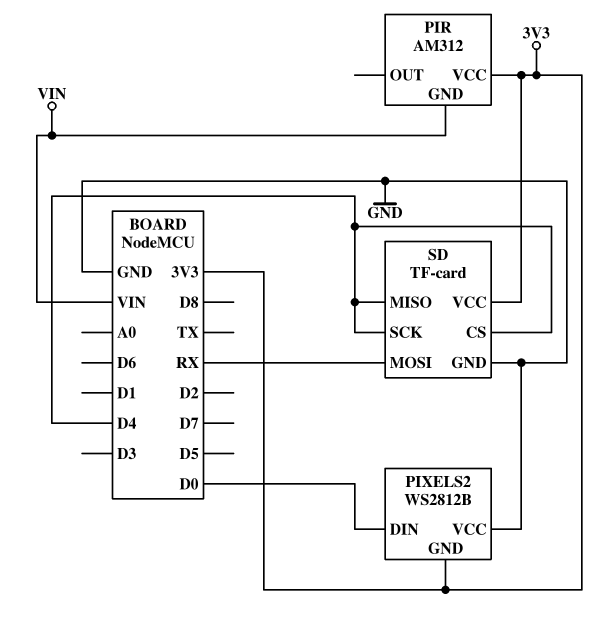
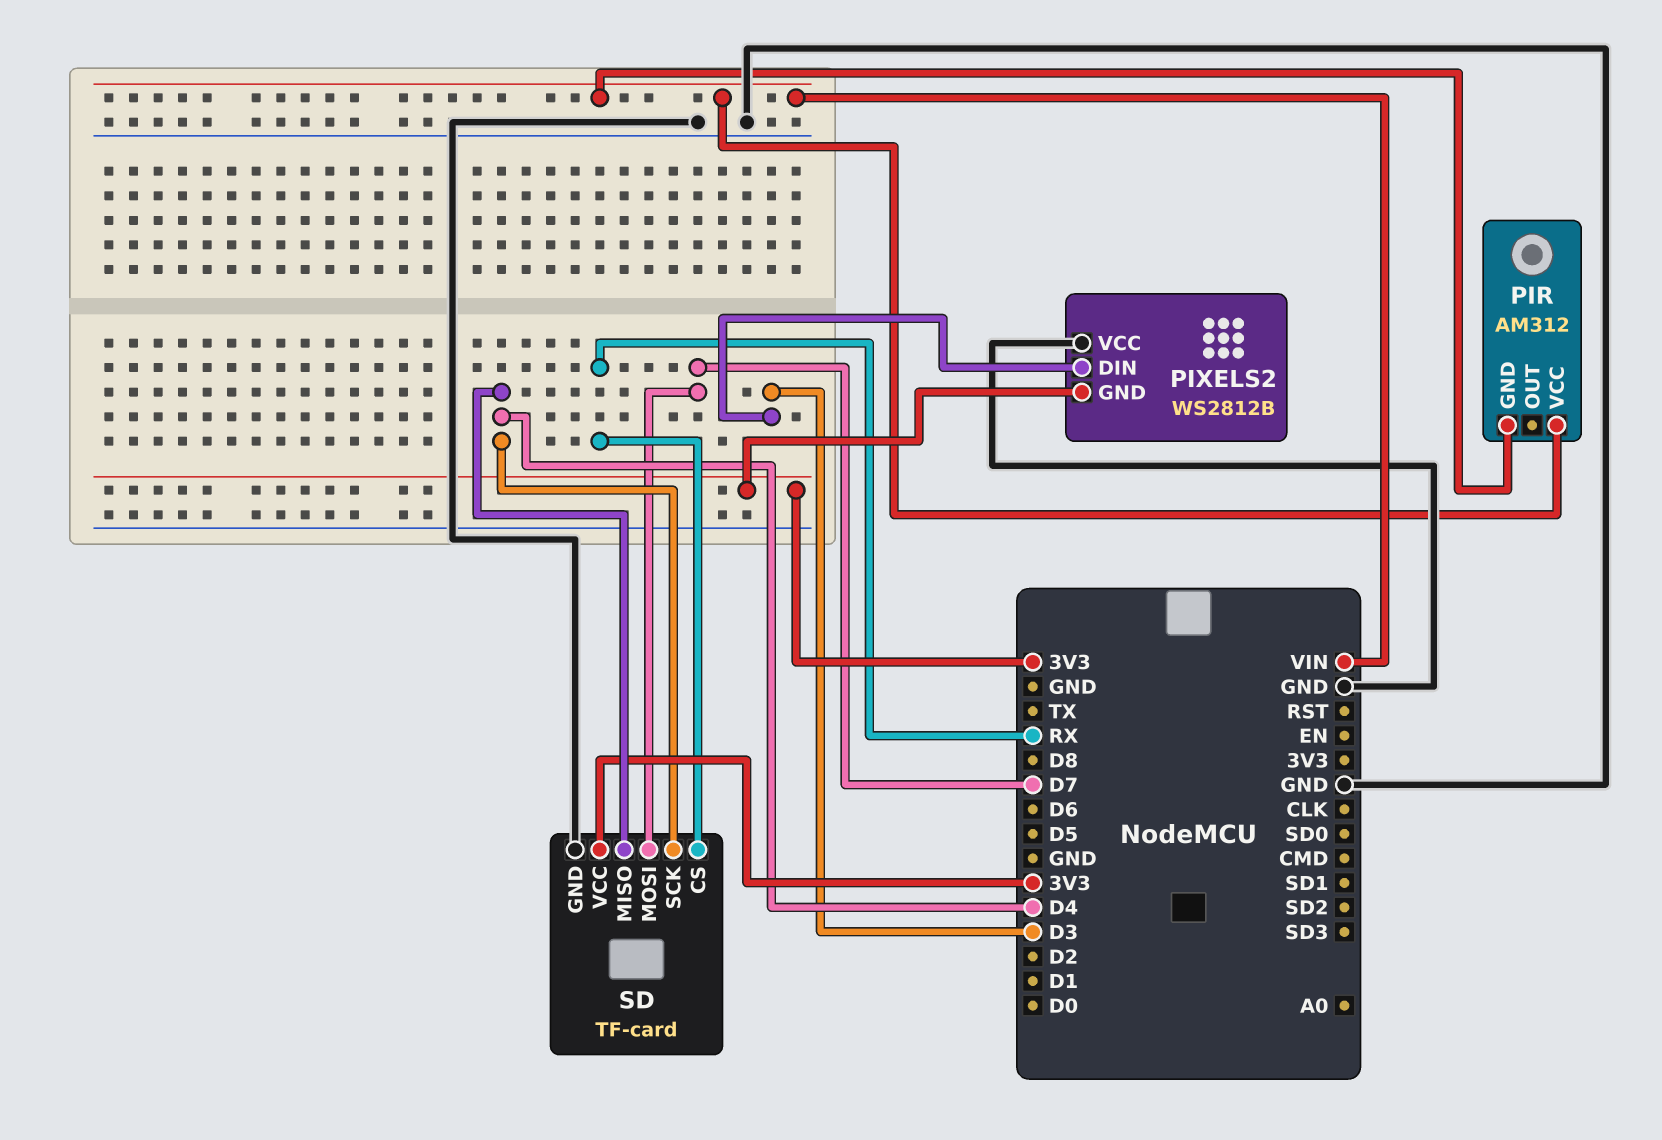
PIR pin VCC: 3V3 -> VIN
PIXELS2 pin DIN: D0 -> D3
SD pin CS: D4 -> RX
SD pin MOSI: RX -> D7

